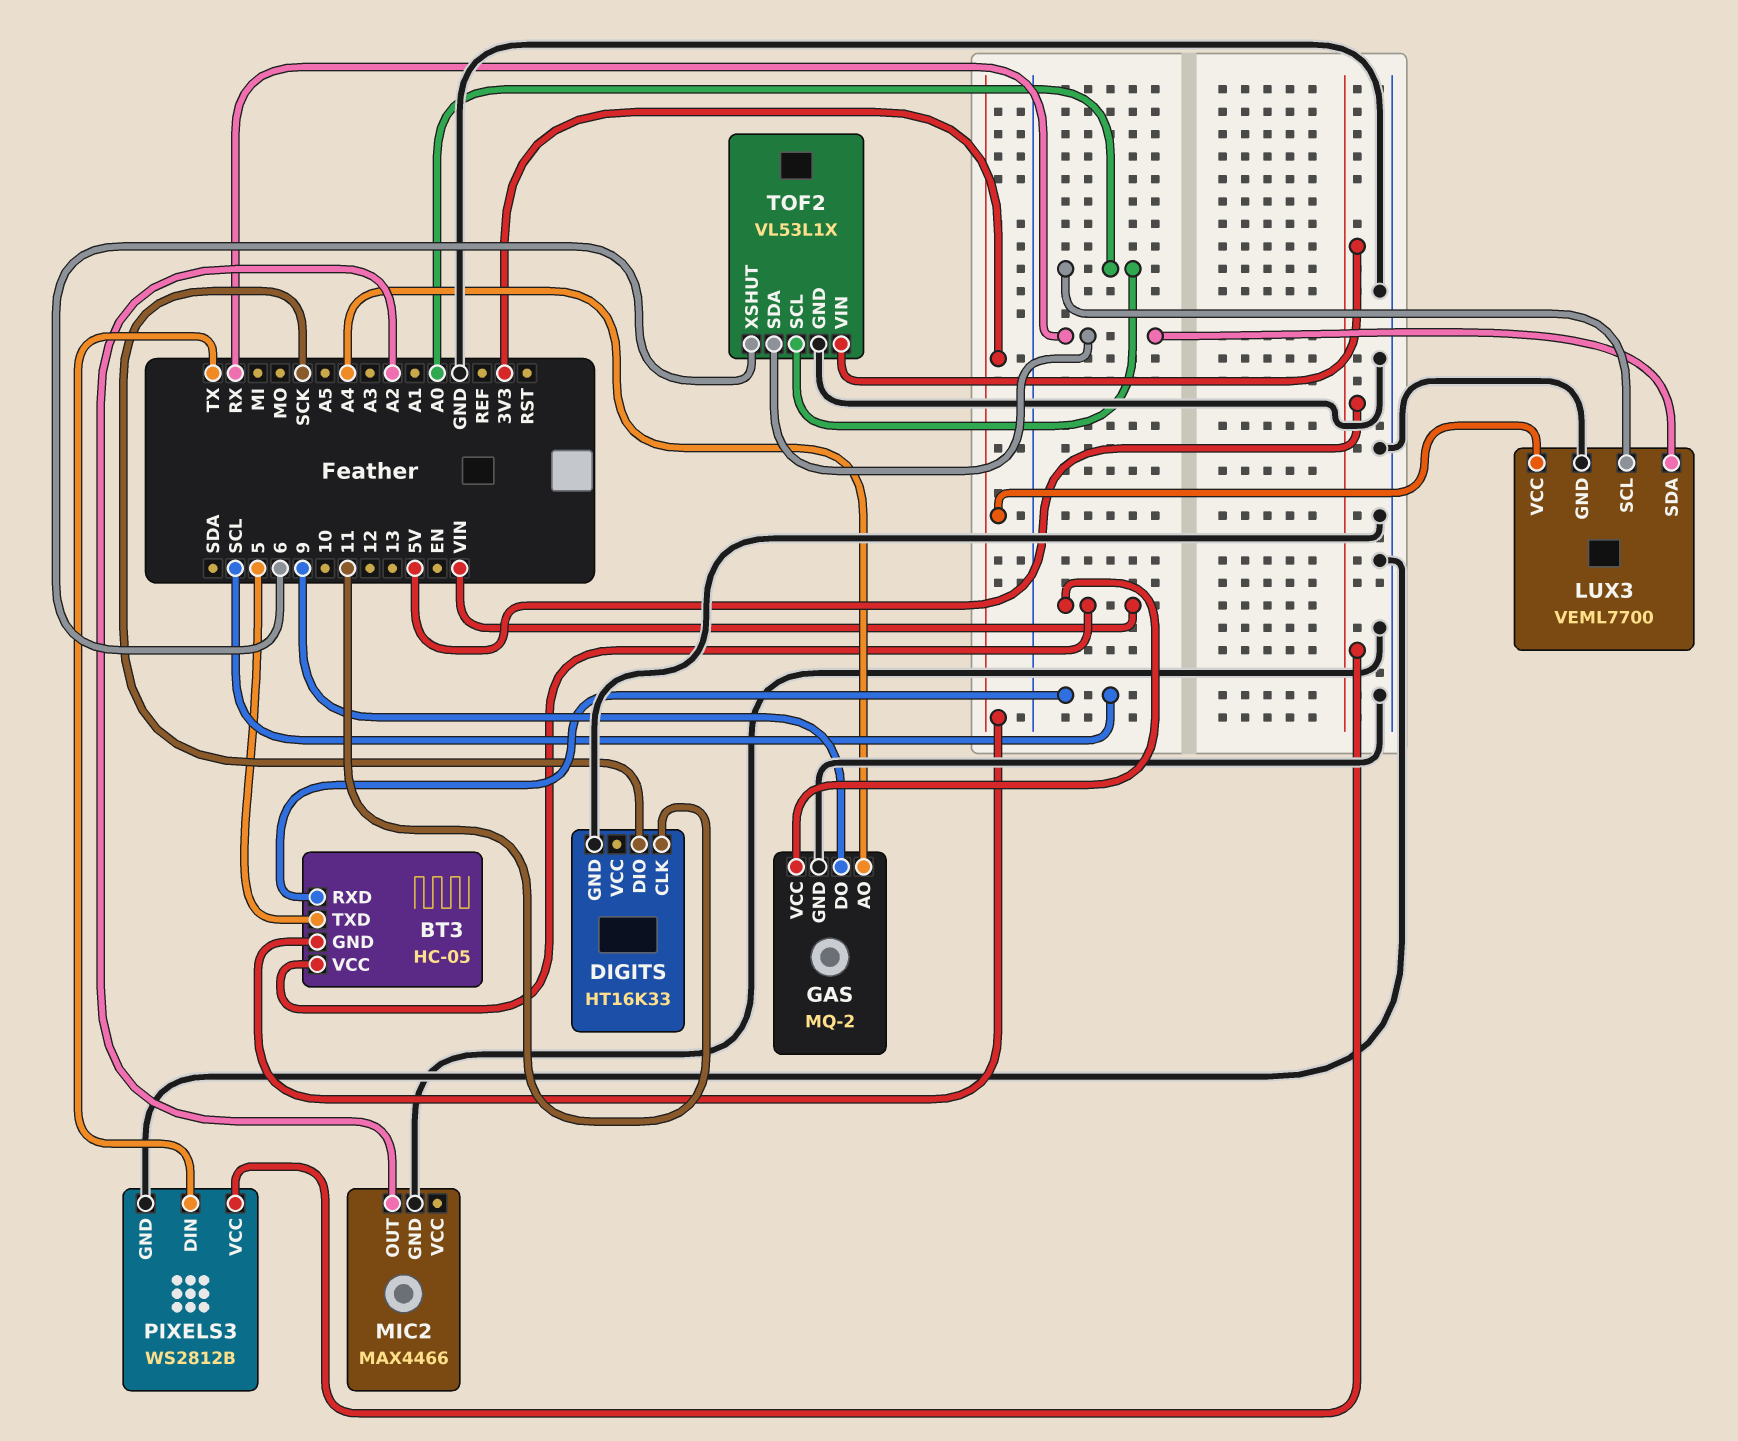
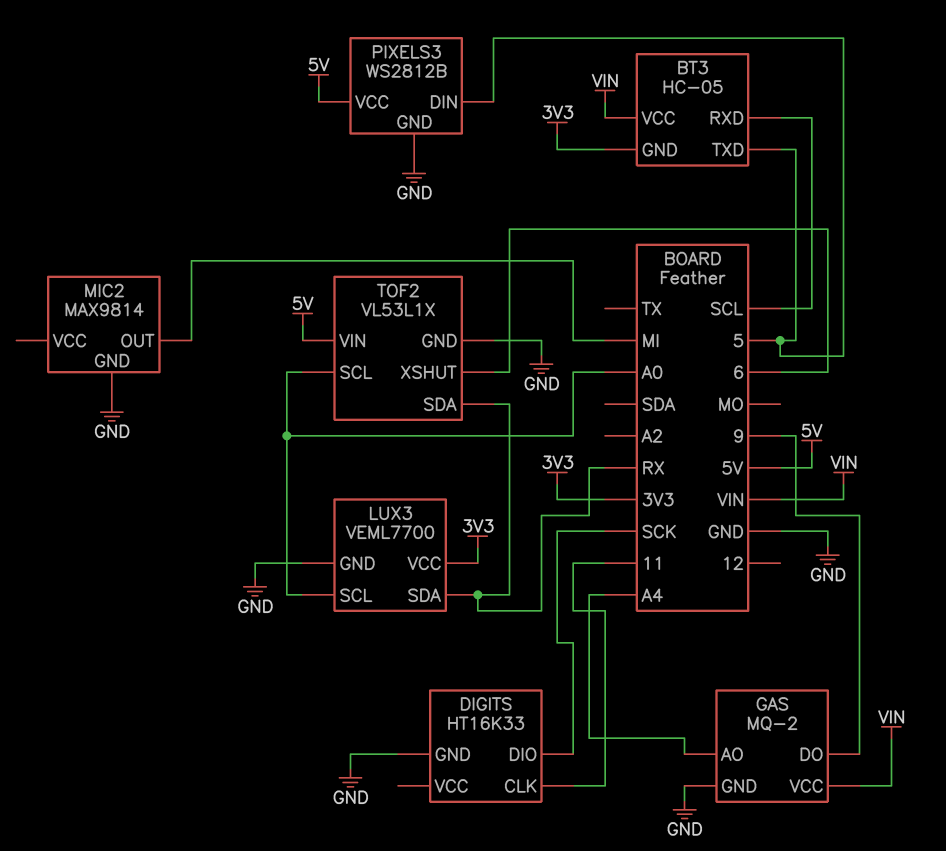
MIC2: MAX4466 -> MAX9814
MIC2 pin OUT: A2 -> MI
PIXELS3 pin DIN: TX -> 5

